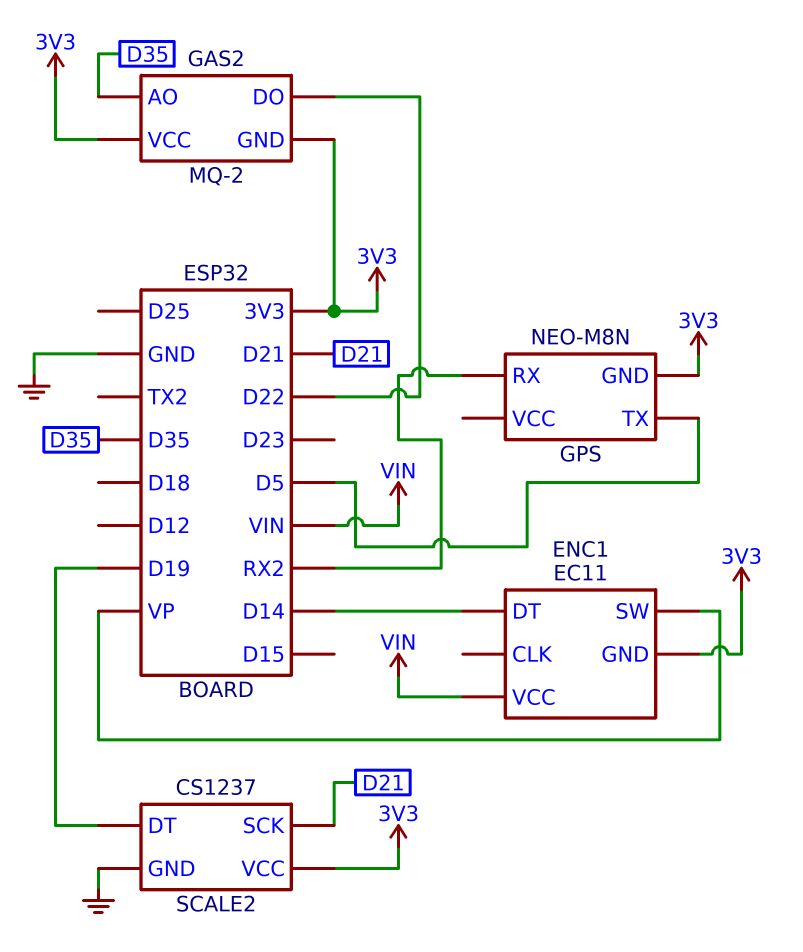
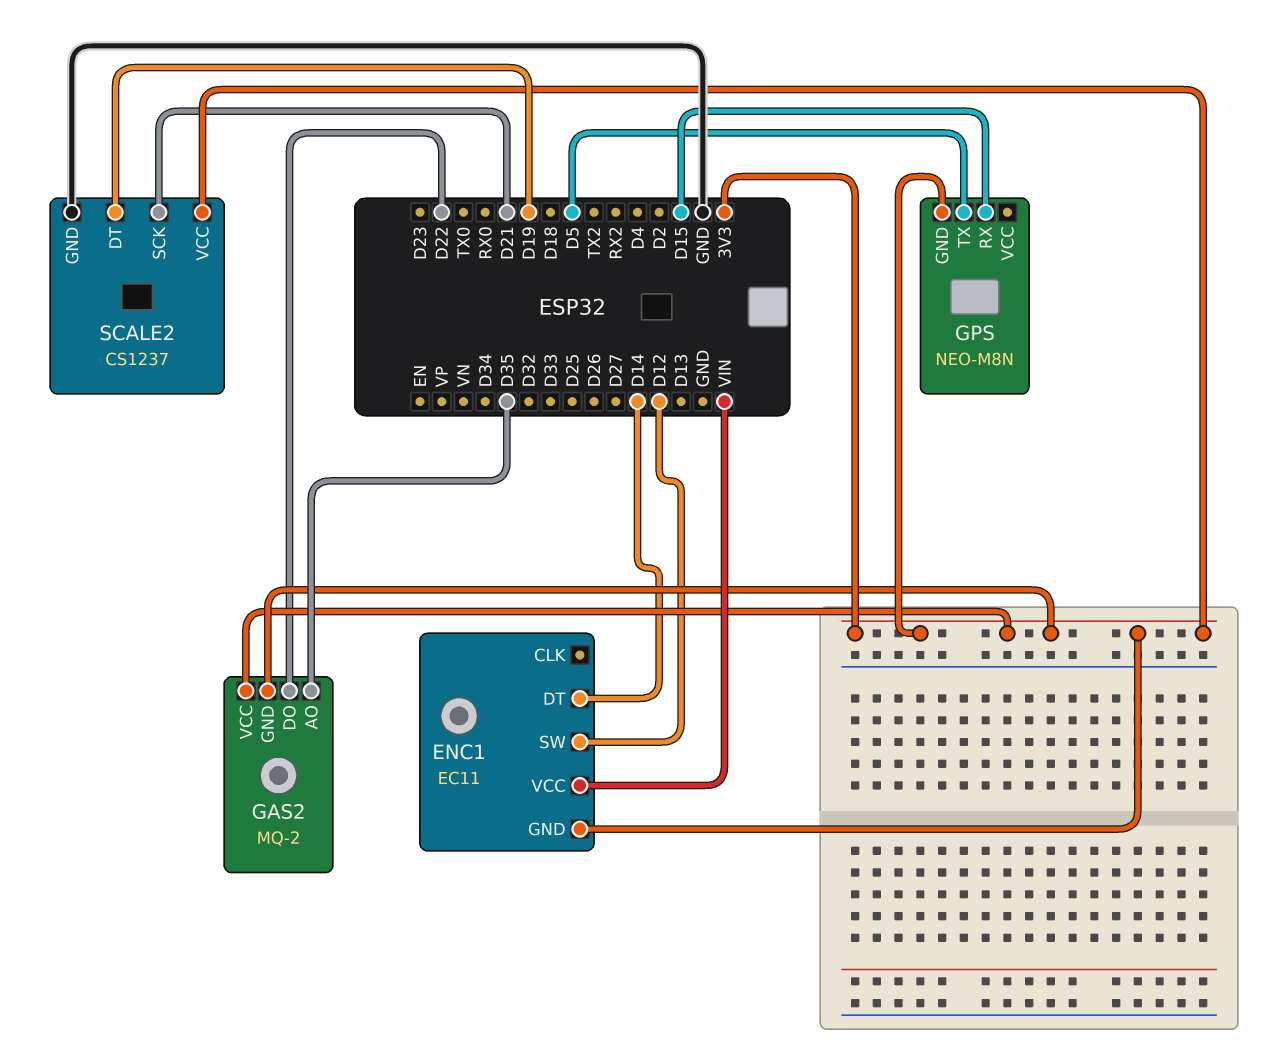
ENC1 pin SW: VP -> D12
GPS pin RX: RX2 -> D15

